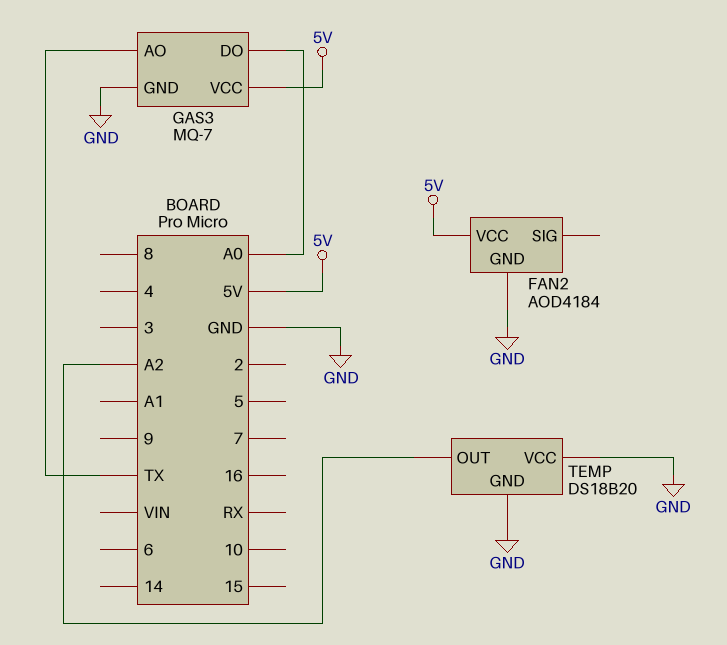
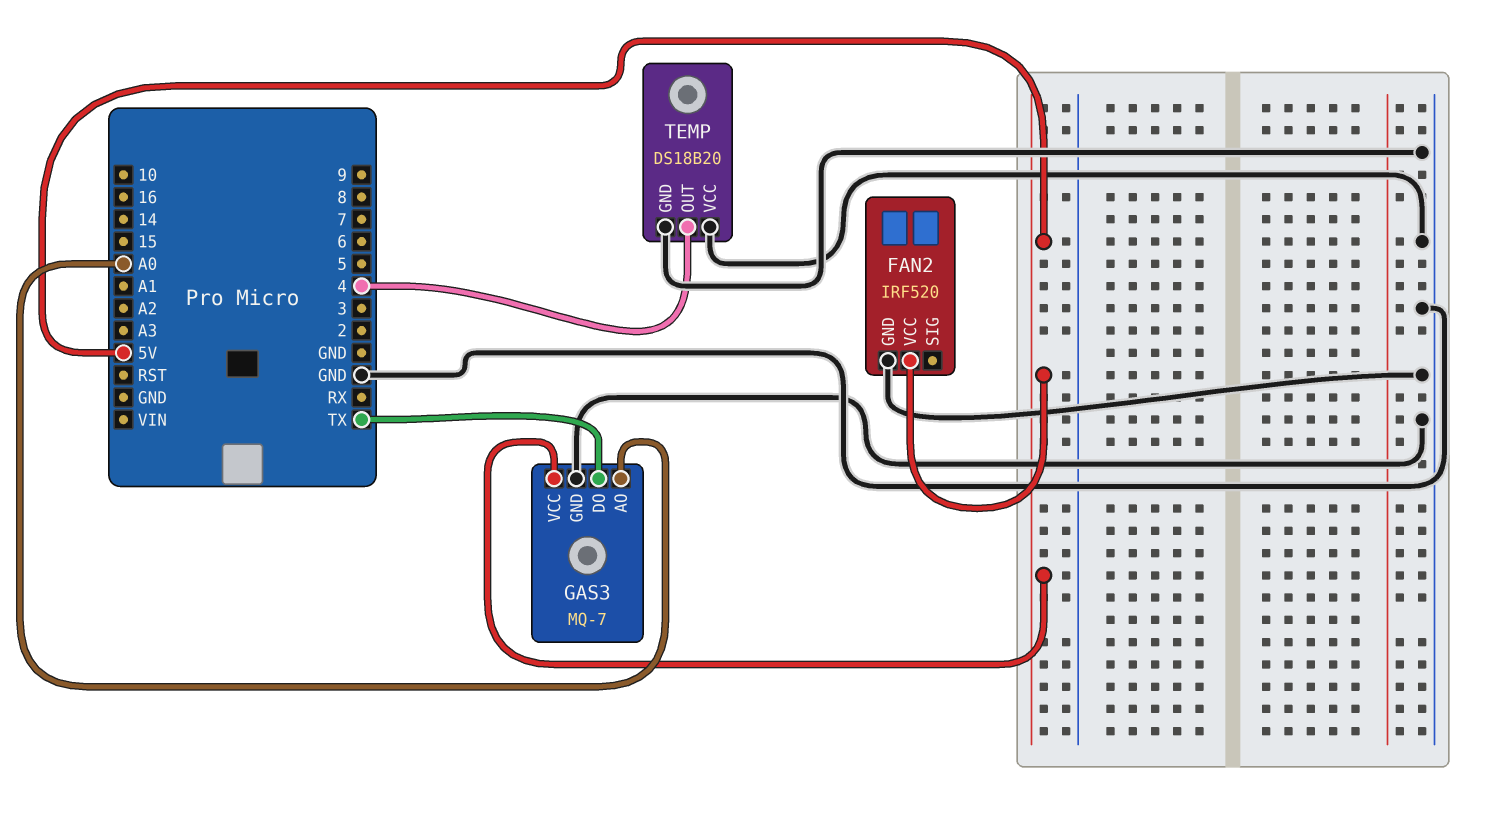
FAN2: AOD4184 -> IRF520
GAS3 pin AO: TX -> A0
GAS3 pin DO: A0 -> TX
TEMP pin OUT: A2 -> 4

